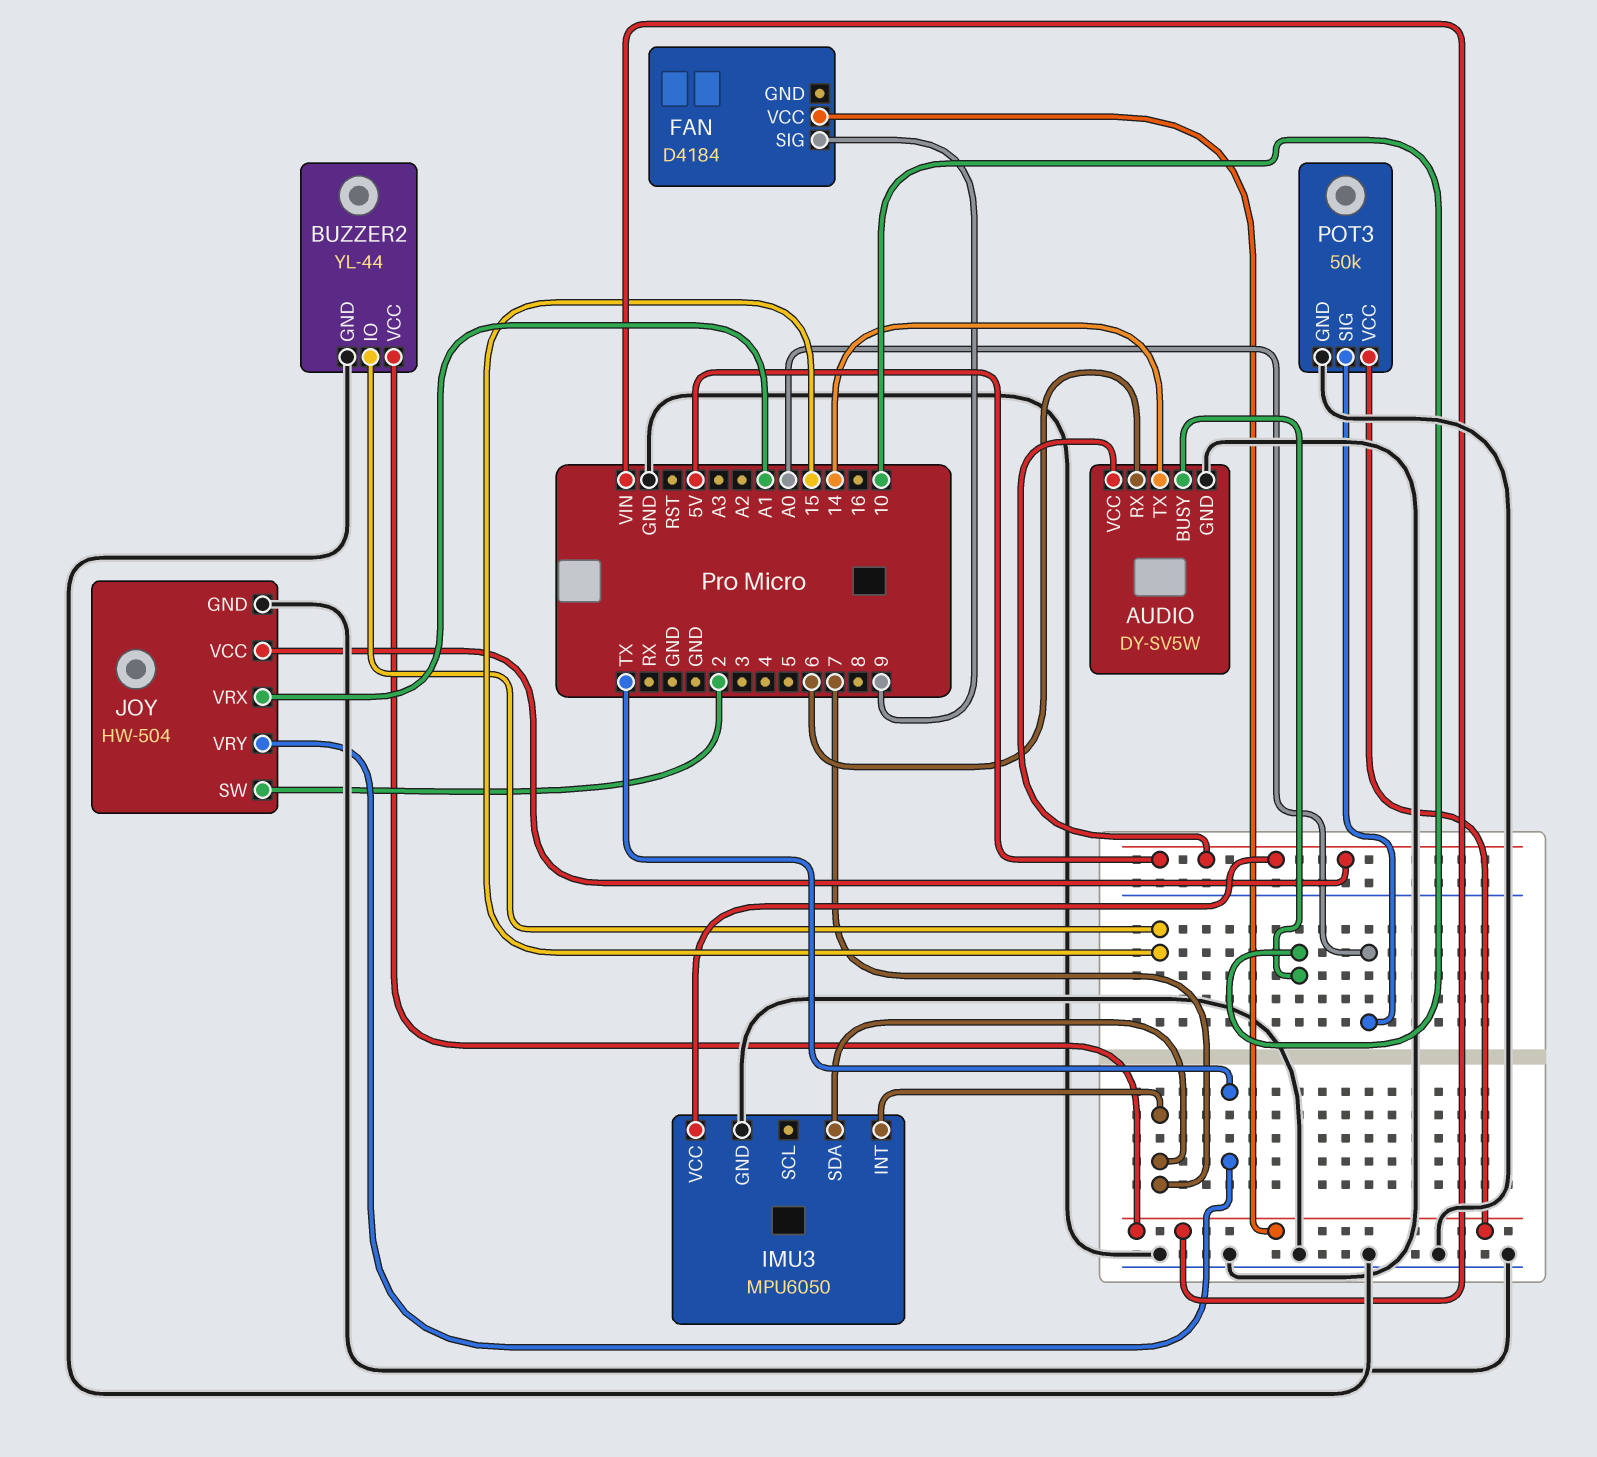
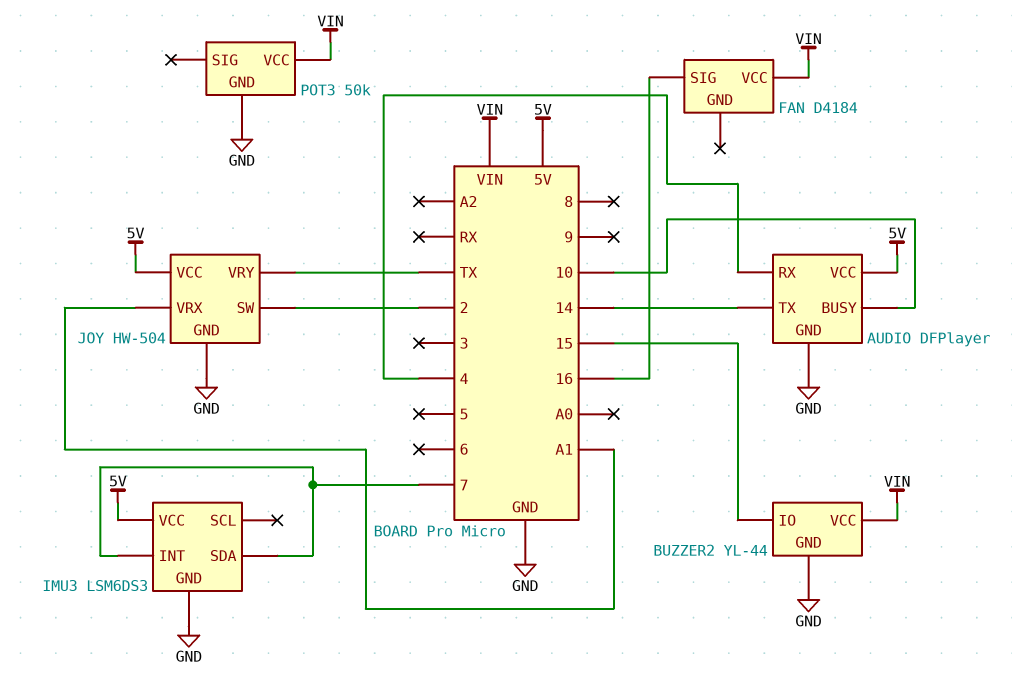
AUDIO: DY-SV5W -> DFPlayer
AUDIO pin RX: 6 -> 4
FAN pin SIG: 9 -> 16
IMU3: MPU6050 -> LSM6DS3
POT3 pin SIG: A0 -> none

